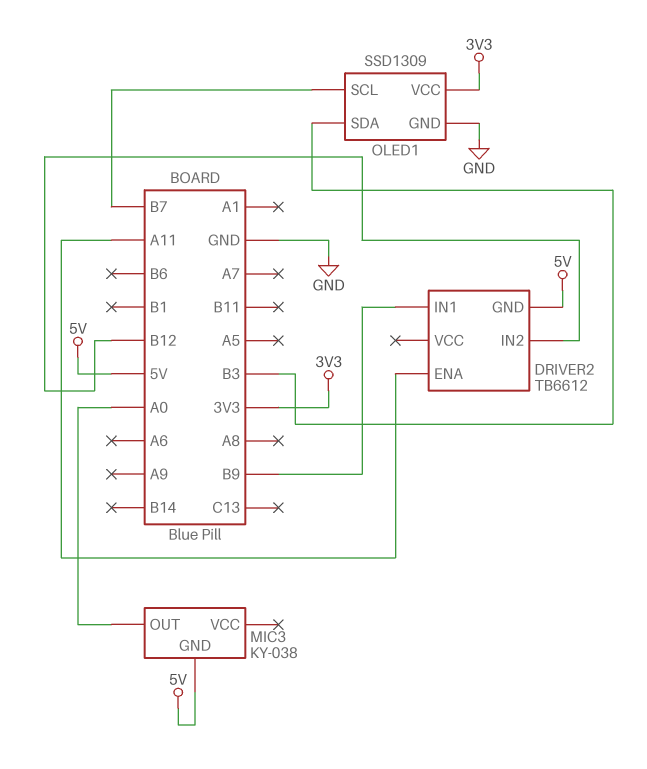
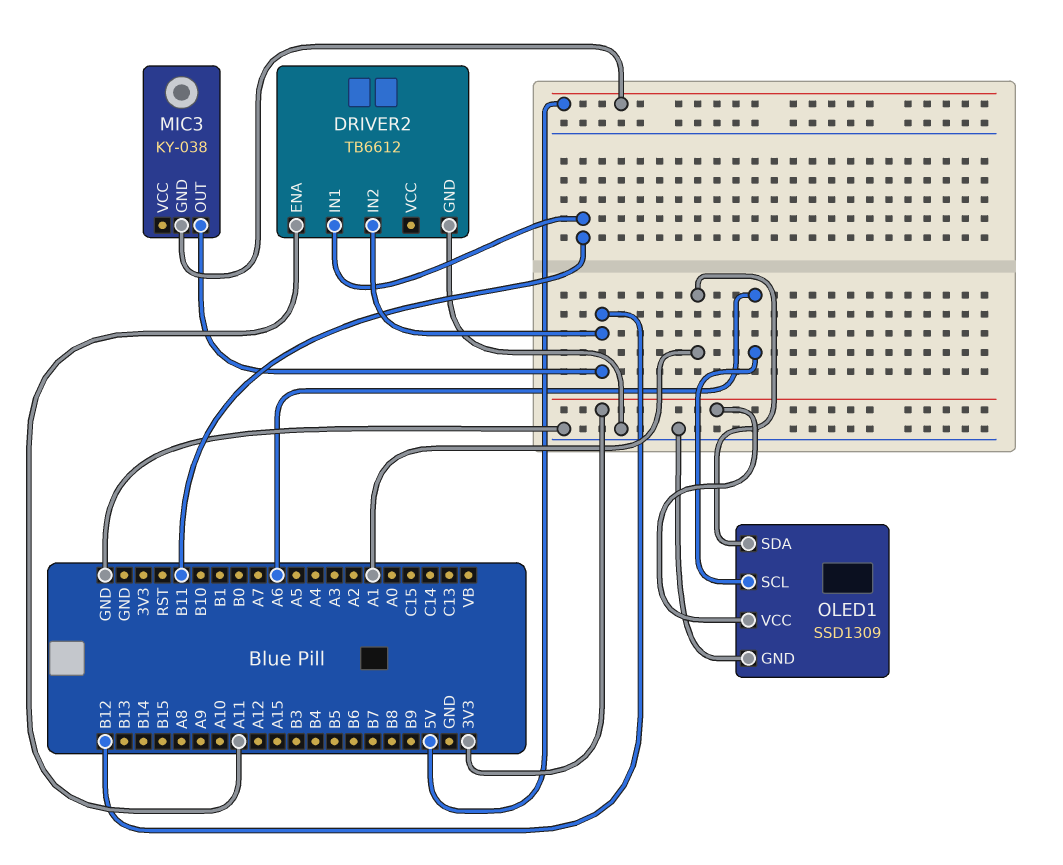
DRIVER2 pin GND: 5V -> GND
DRIVER2 pin IN1: B9 -> B11
MIC3 pin OUT: A0 -> B12
OLED1 pin SCL: B7 -> A6
OLED1 pin SDA: B3 -> A1

